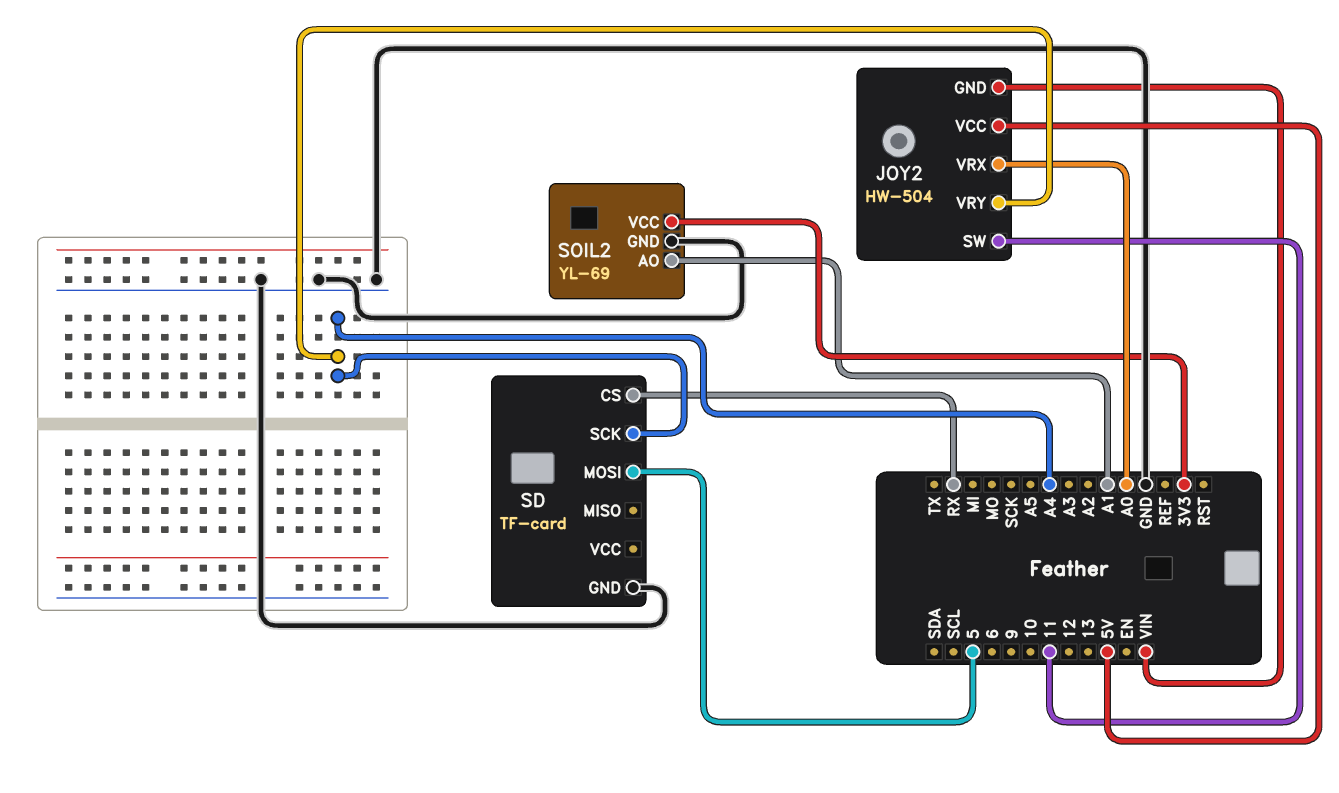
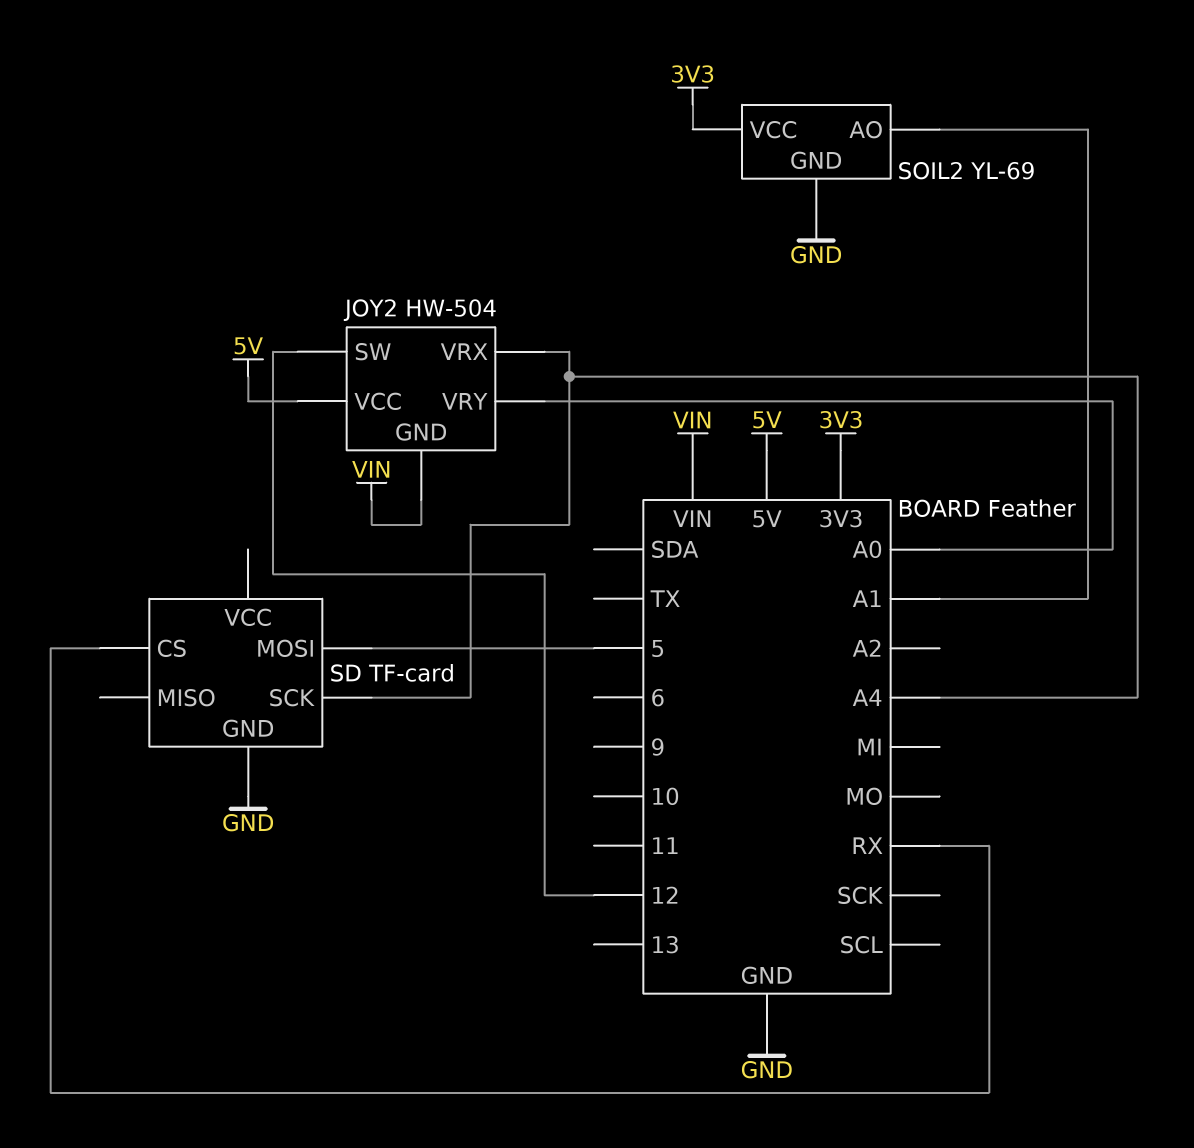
JOY2 pin SW: 11 -> 12
JOY2 pin VRX: A0 -> A4
JOY2 pin VRY: A4 -> A0

